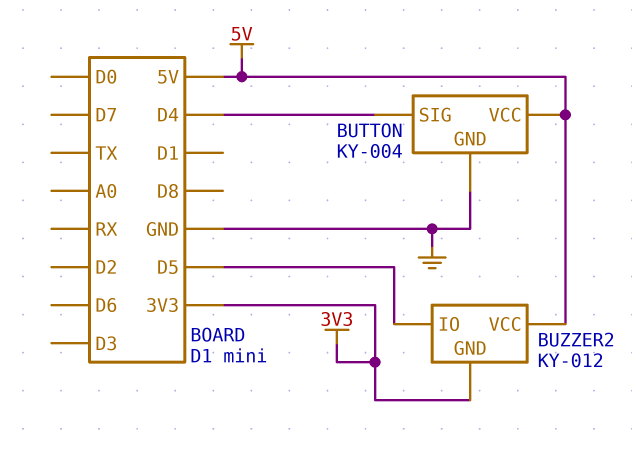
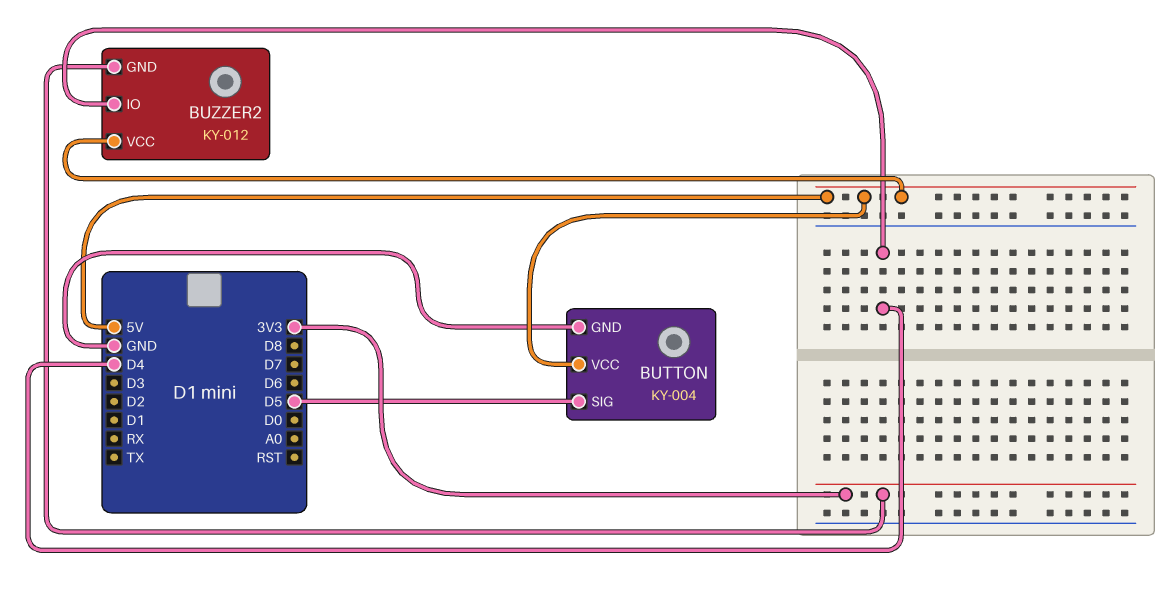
BUTTON pin SIG: D4 -> D5
BUZZER2 pin IO: D5 -> D4

